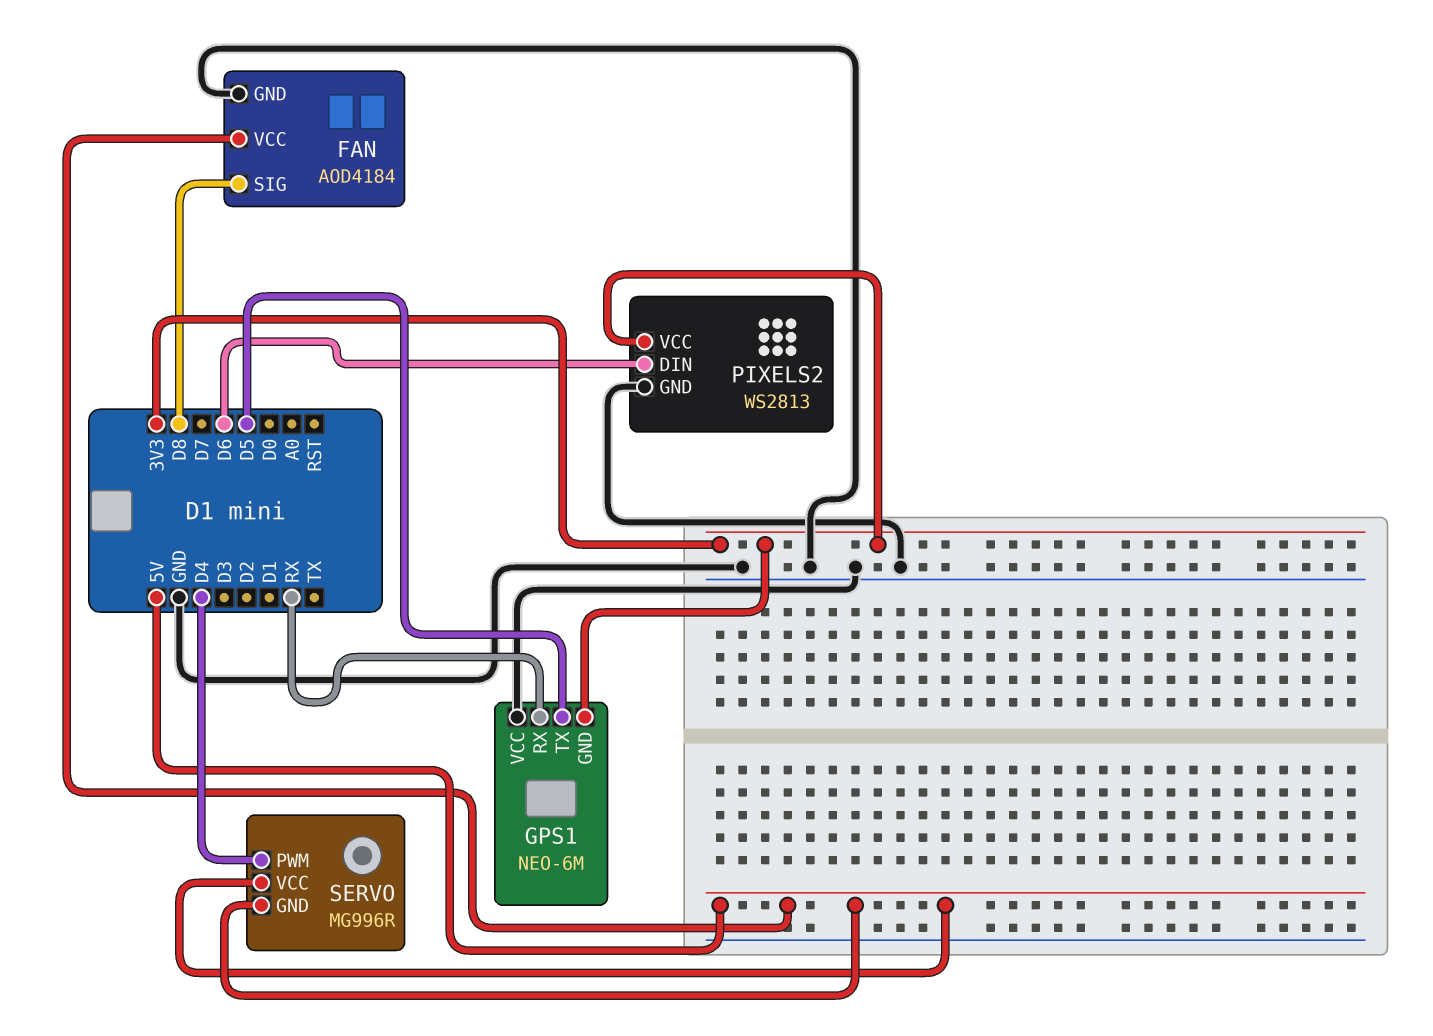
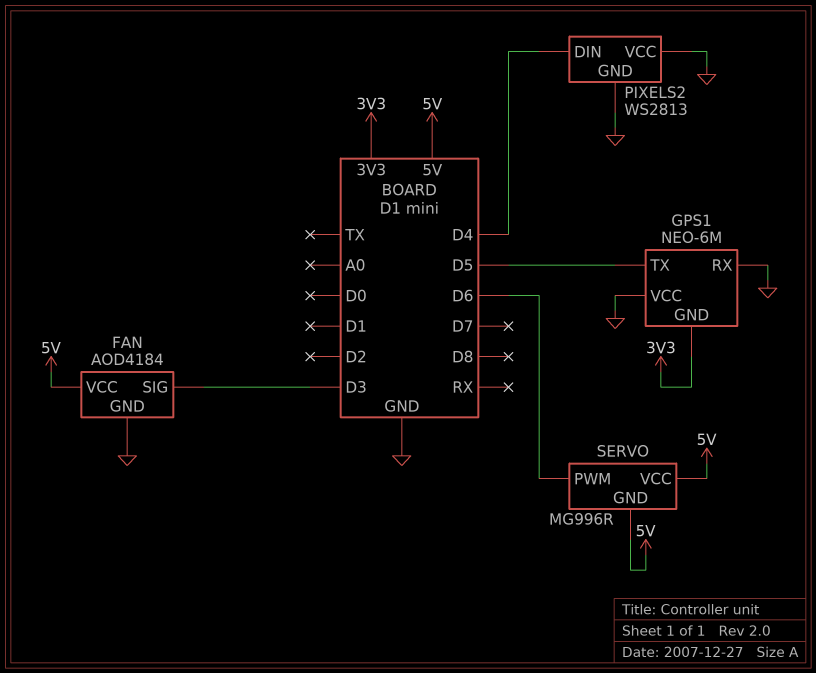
FAN pin SIG: D8 -> D3
GPS1 pin RX: RX -> GND
PIXELS2 pin DIN: D6 -> D4
PIXELS2 pin VCC: 3V3 -> GND
SERVO pin PWM: D4 -> D6

